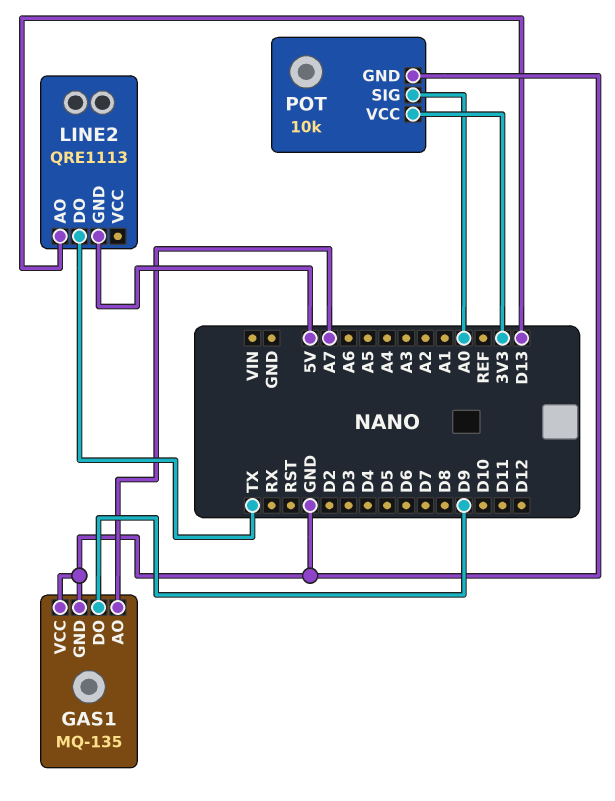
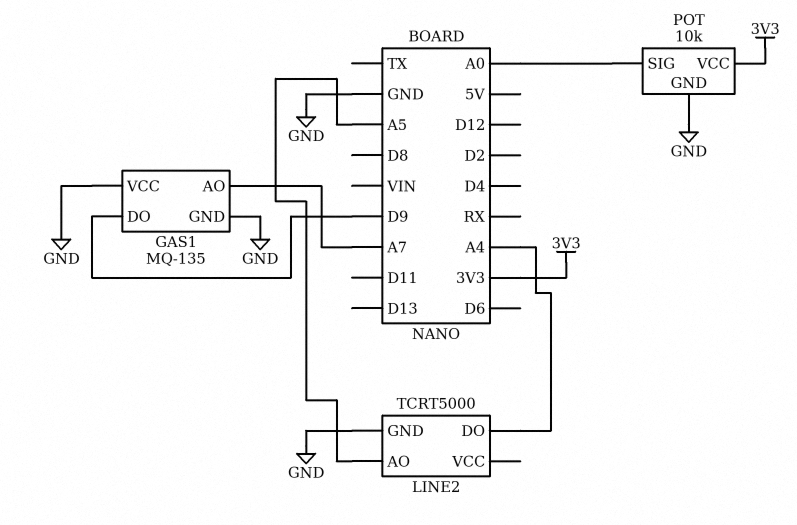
LINE2: QRE1113 -> TCRT5000
LINE2 pin AO: D13 -> A5
LINE2 pin DO: TX -> A4
LINE2 pin GND: 5V -> GND

